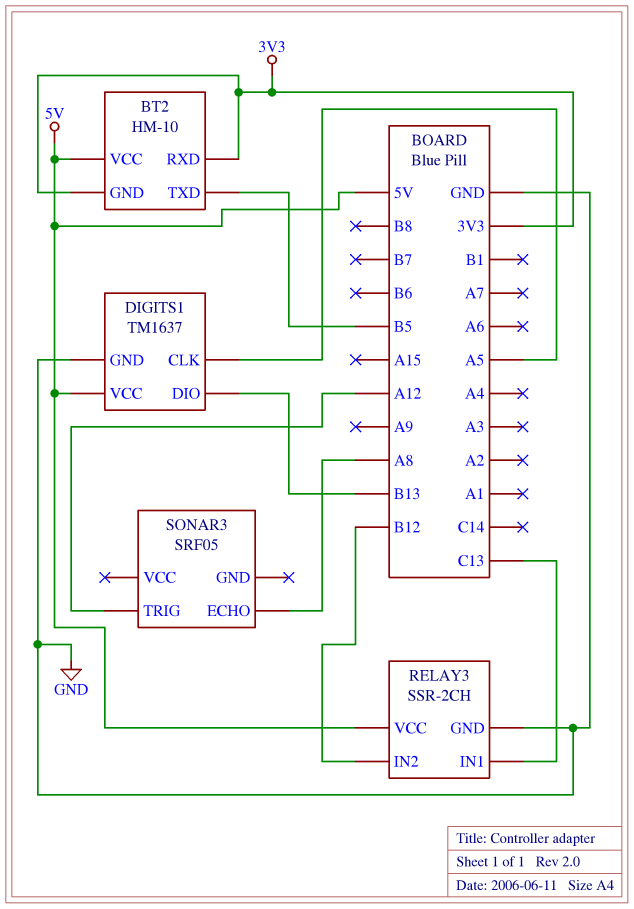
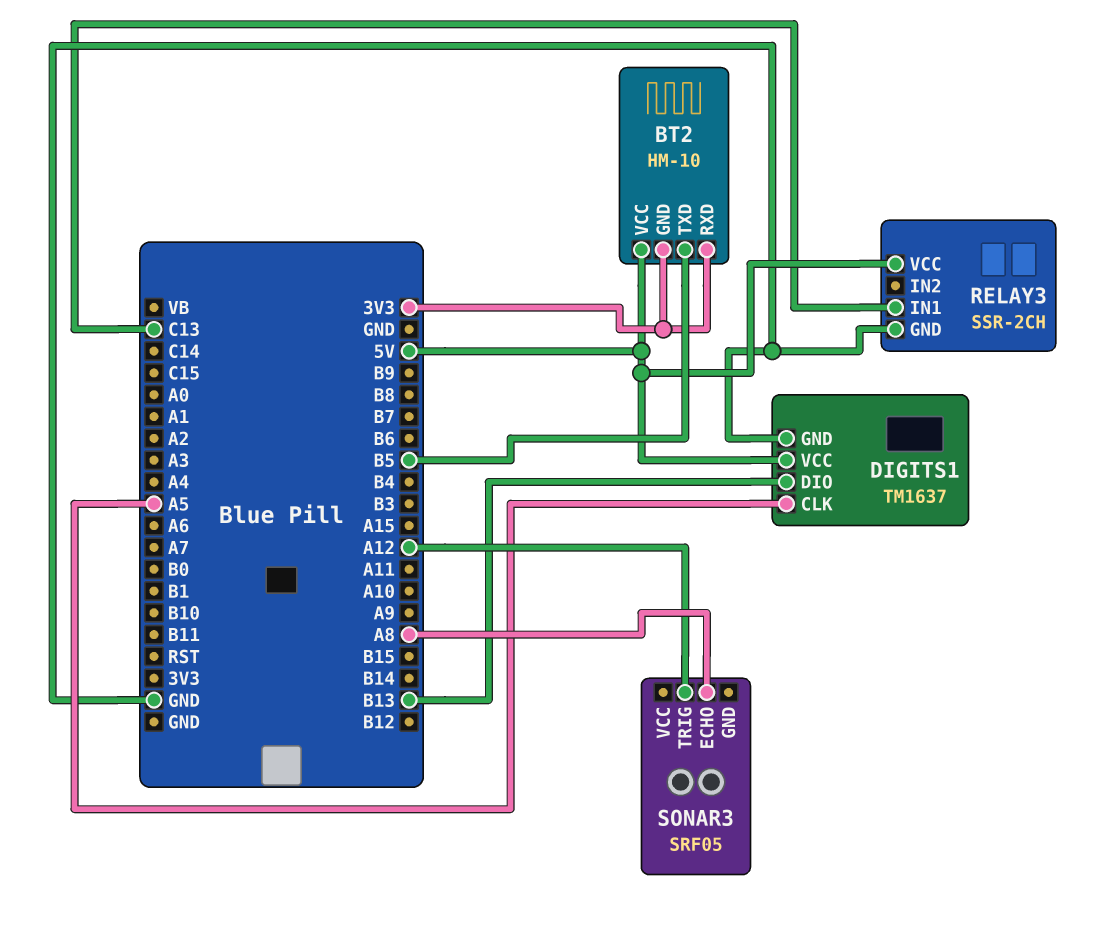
RELAY3 pin IN2: B12 -> none

